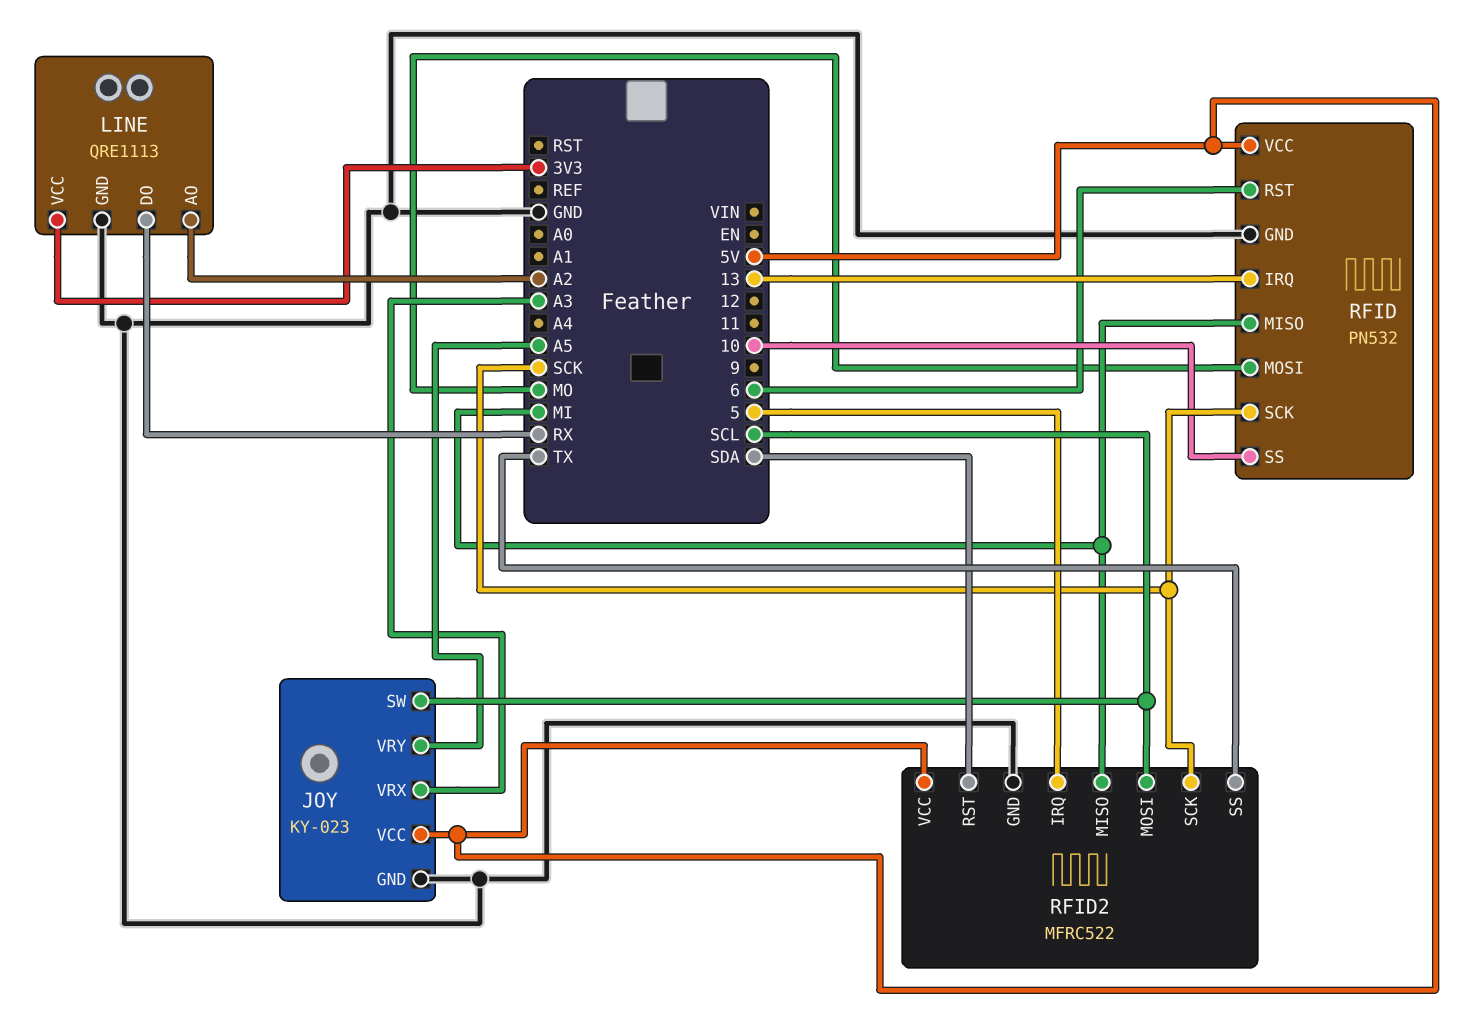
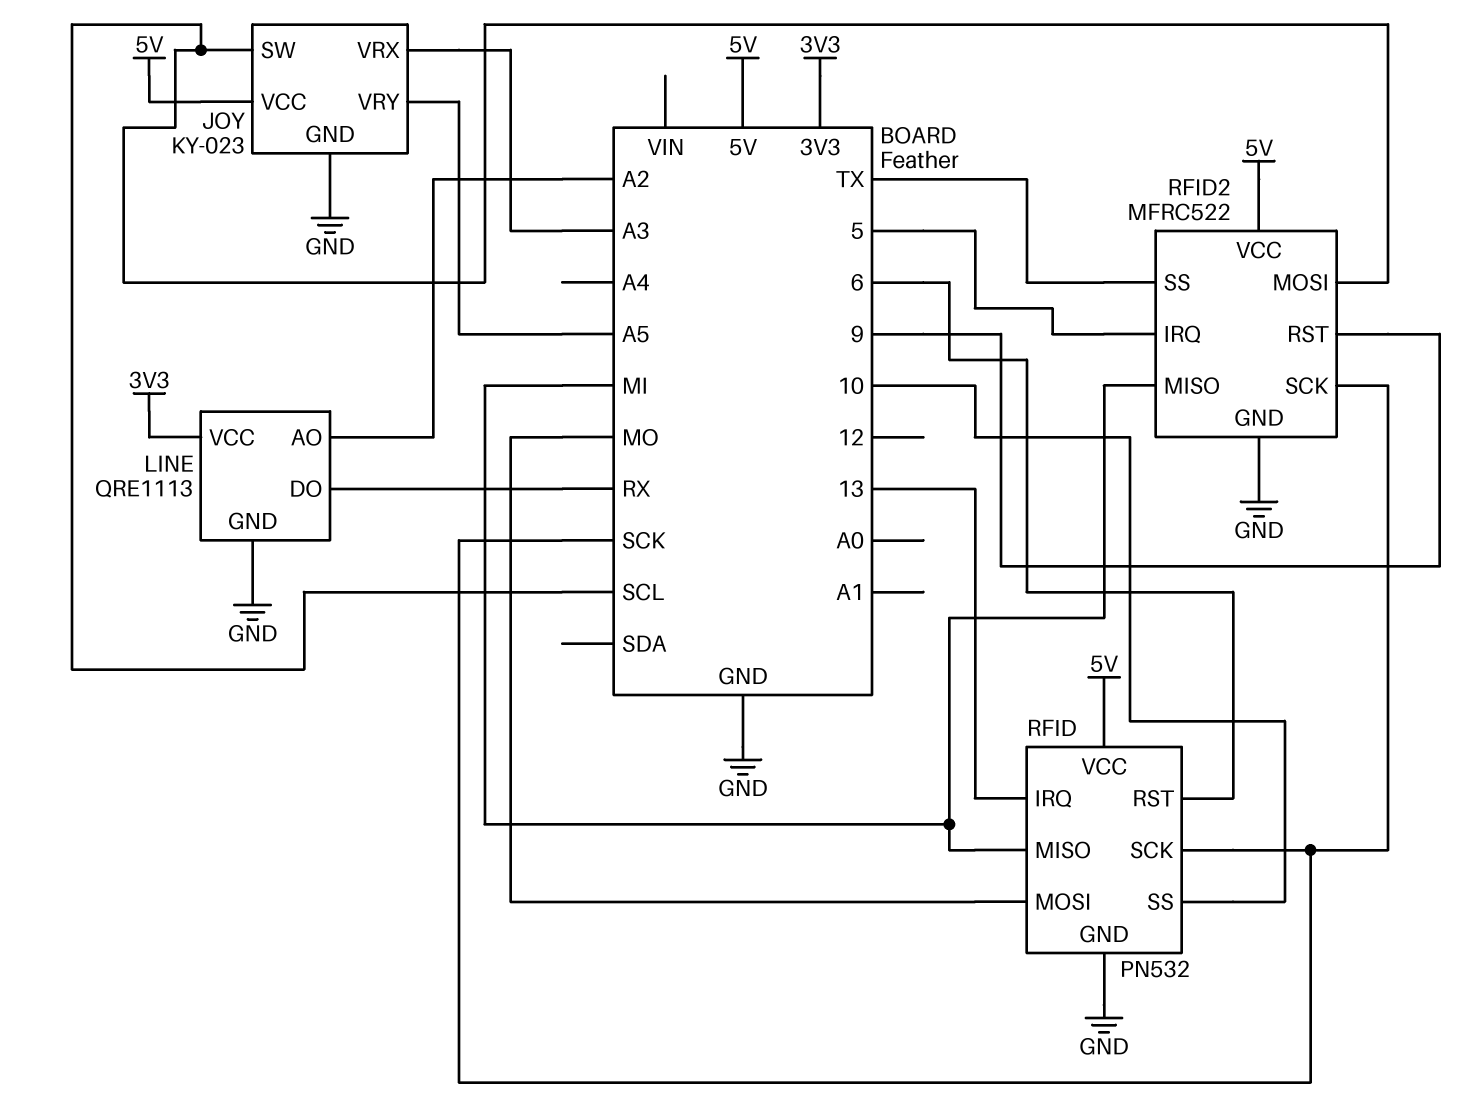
RFID2 pin RST: SDA -> 9

